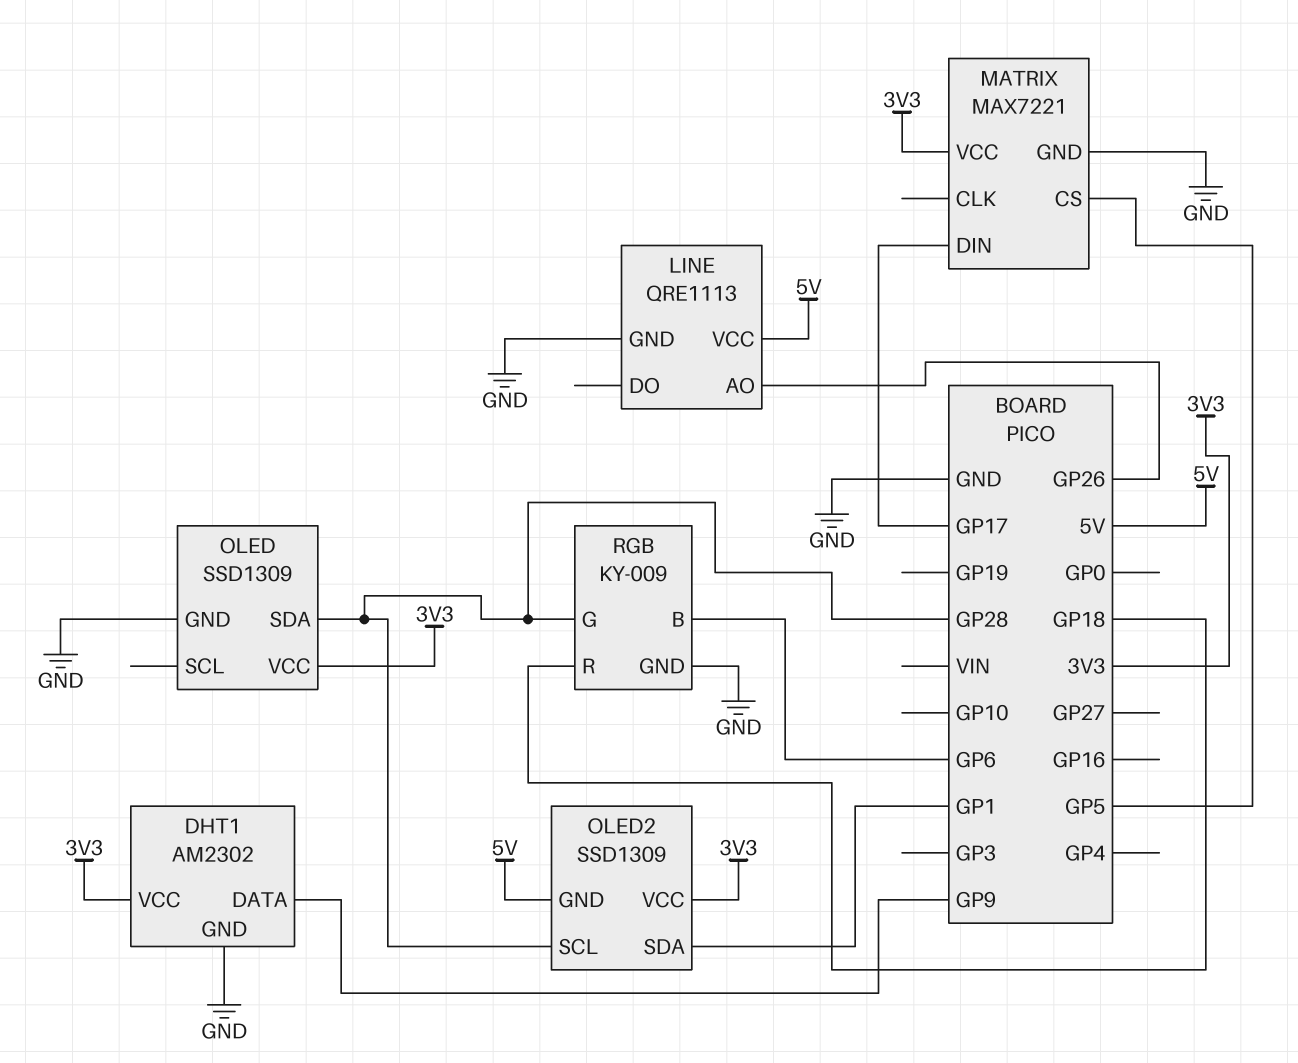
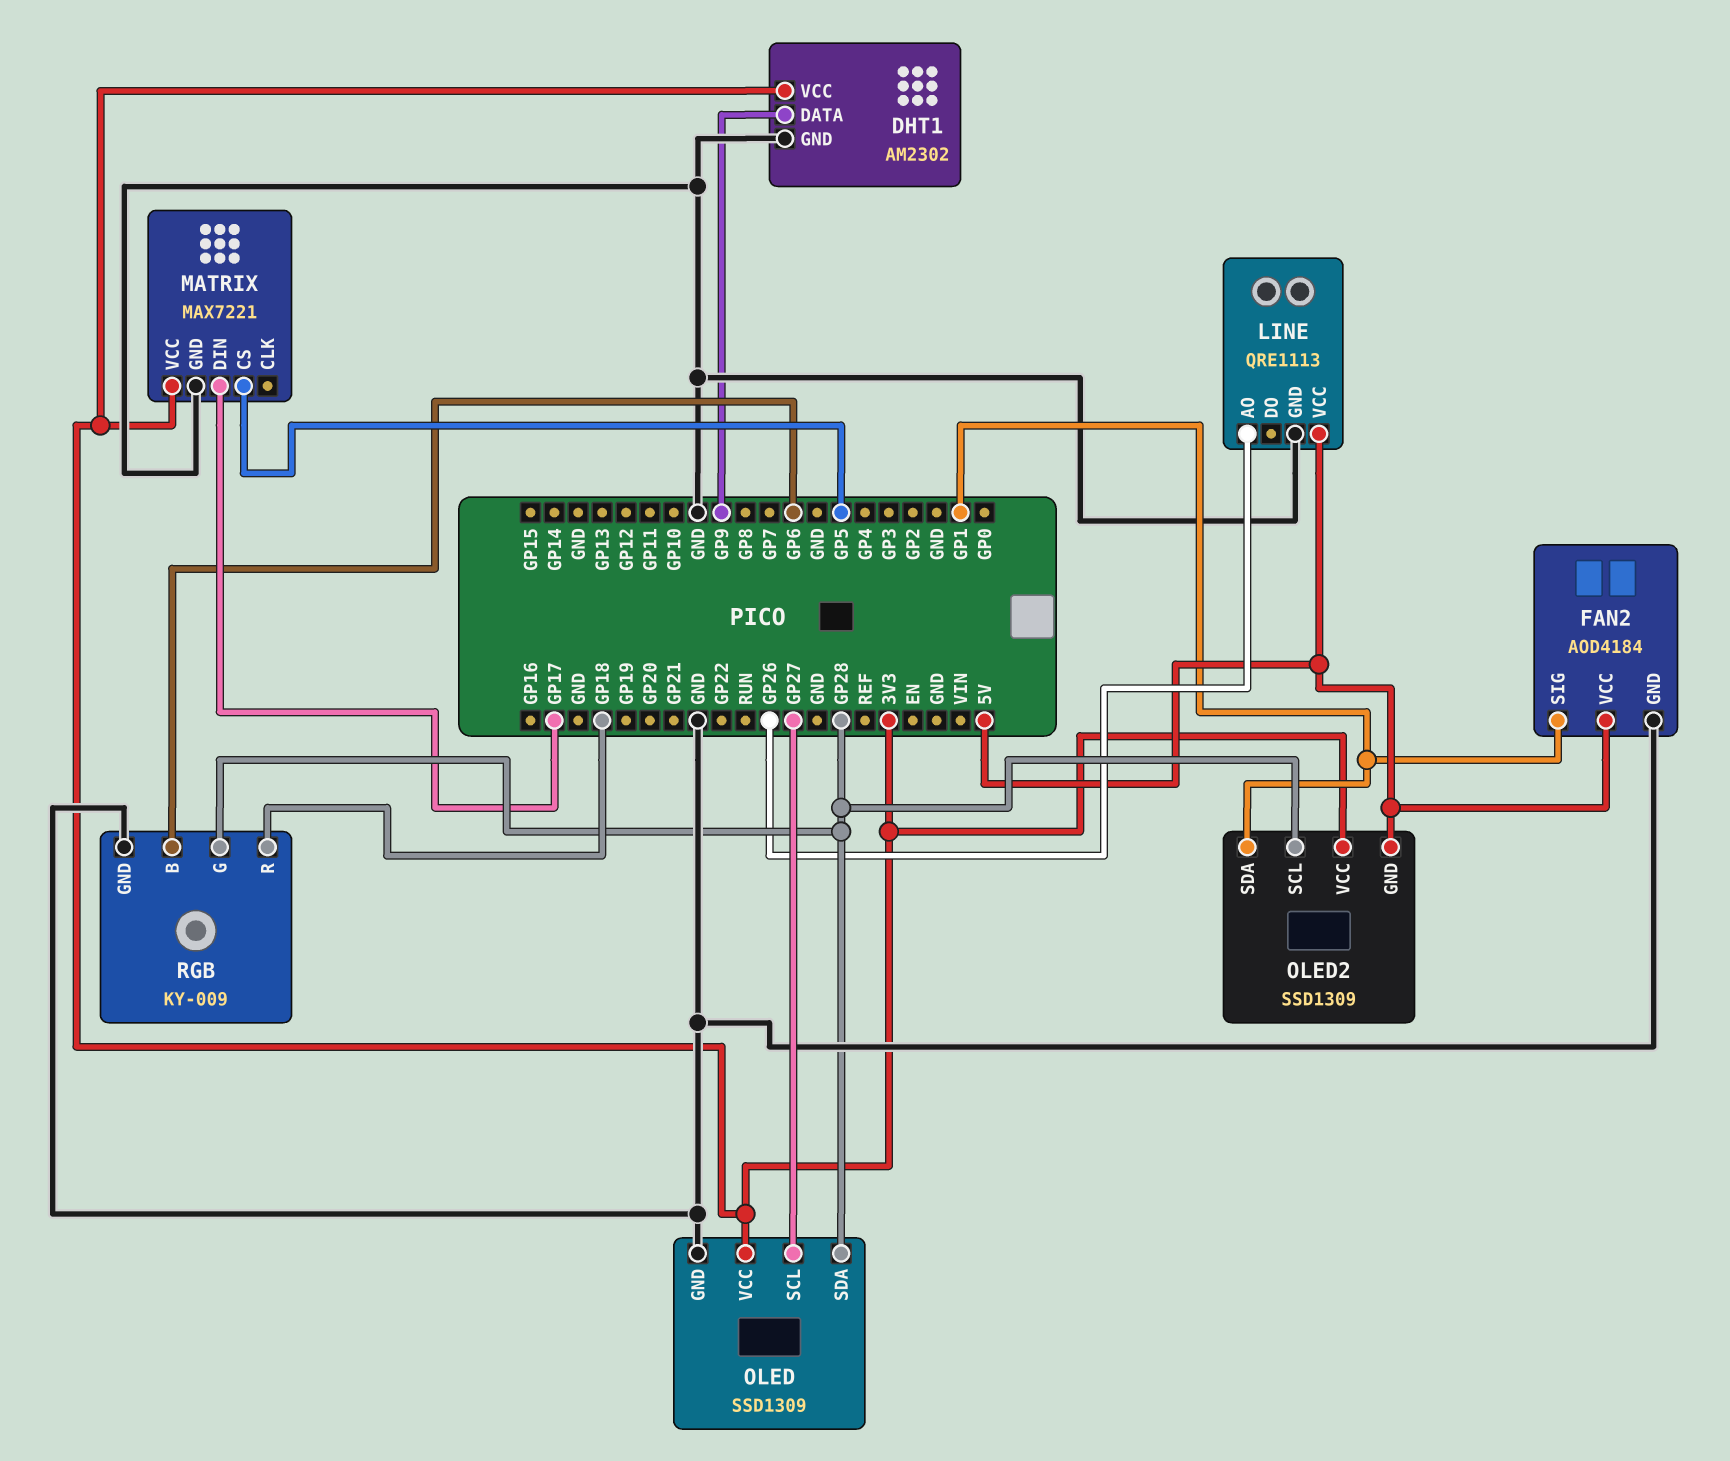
FAN2: none -> AOD4184
FAN2 pin GND: none -> GND
FAN2 pin SIG: none -> GP1
FAN2 pin VCC: none -> 5V
OLED pin SCL: none -> GP27

